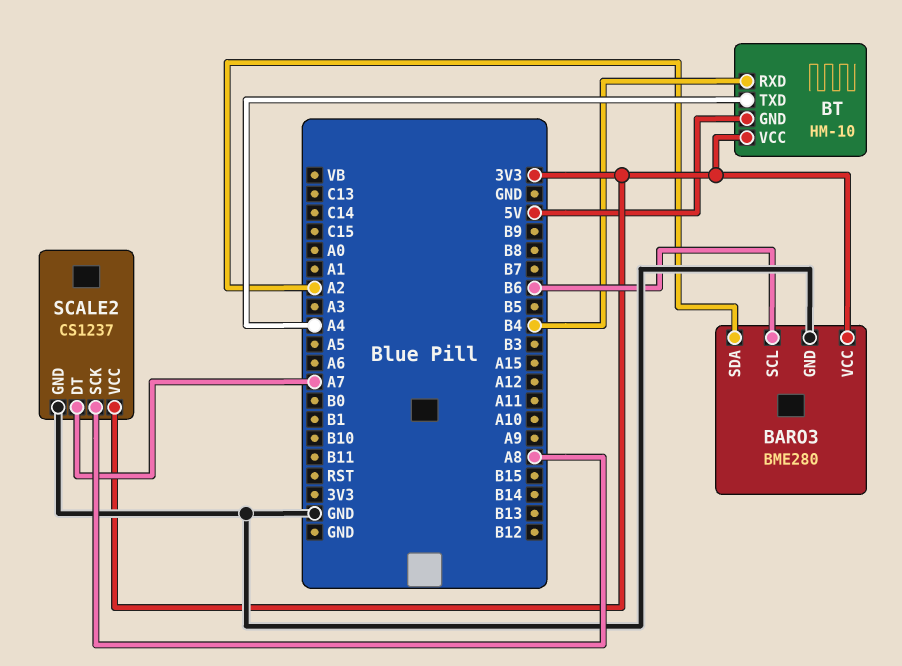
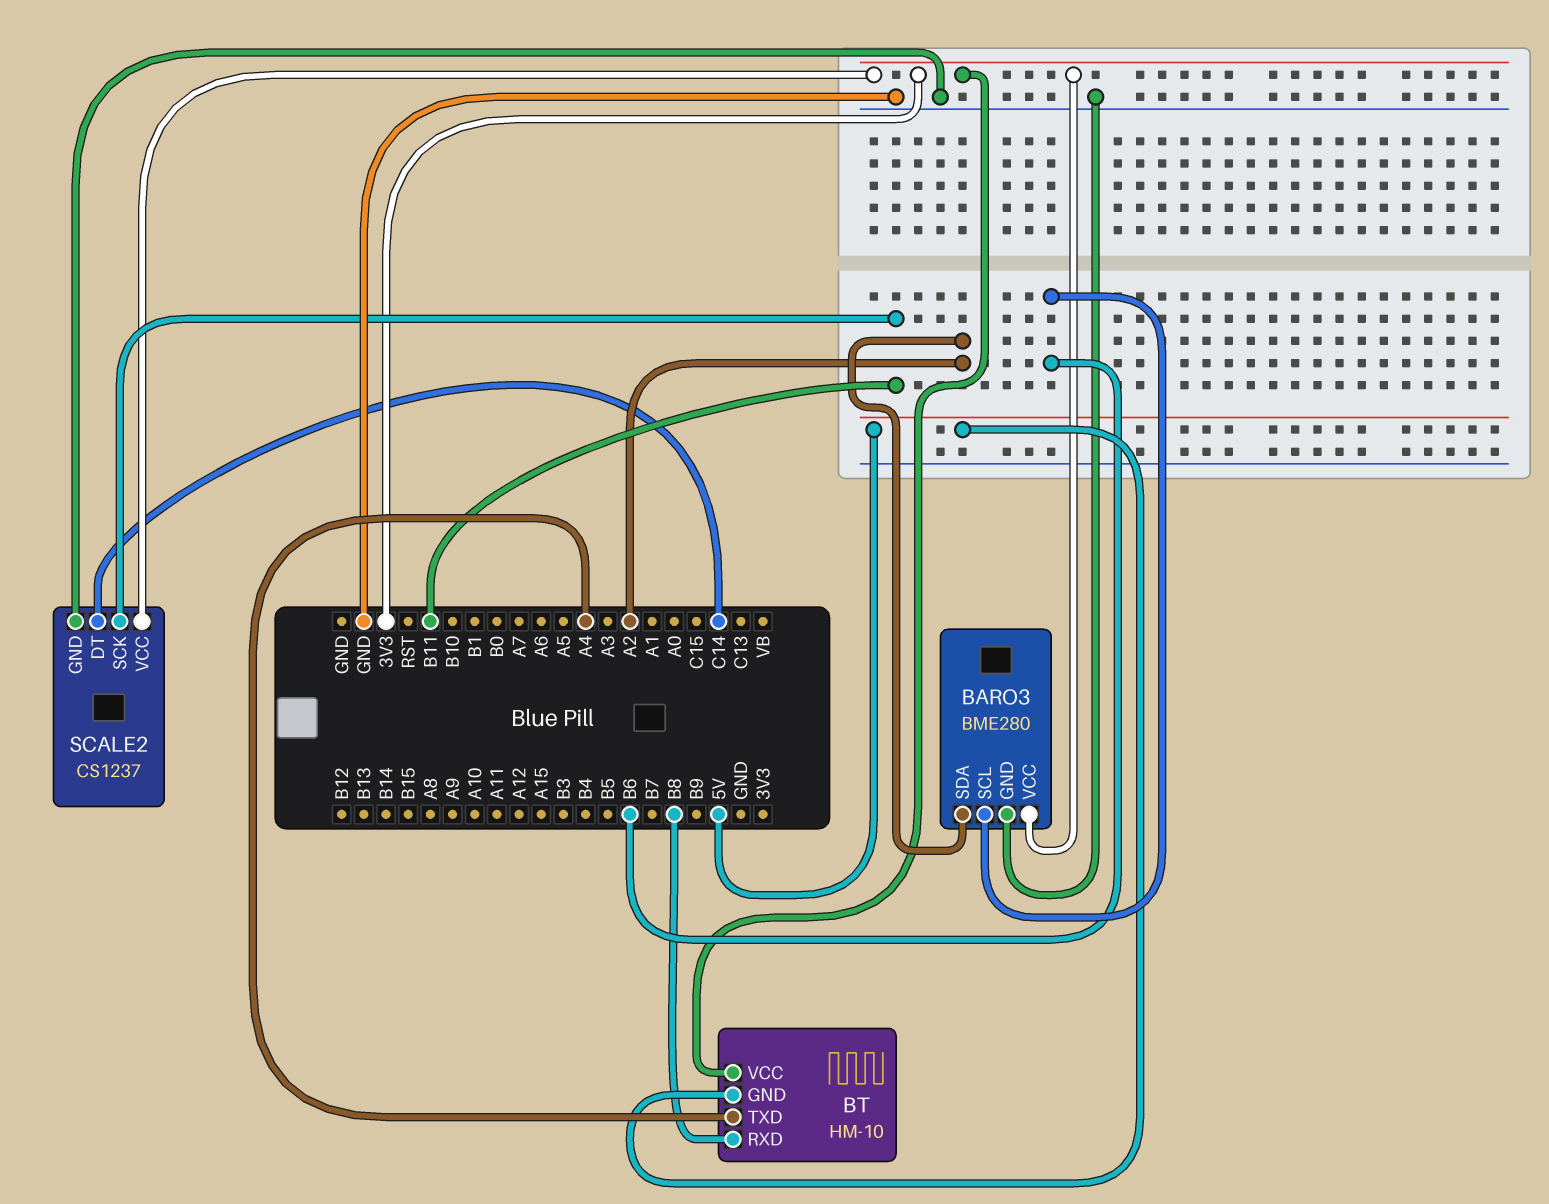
BT pin RXD: B4 -> B8
SCALE2 pin DT: A7 -> C14
SCALE2 pin SCK: A8 -> B11

